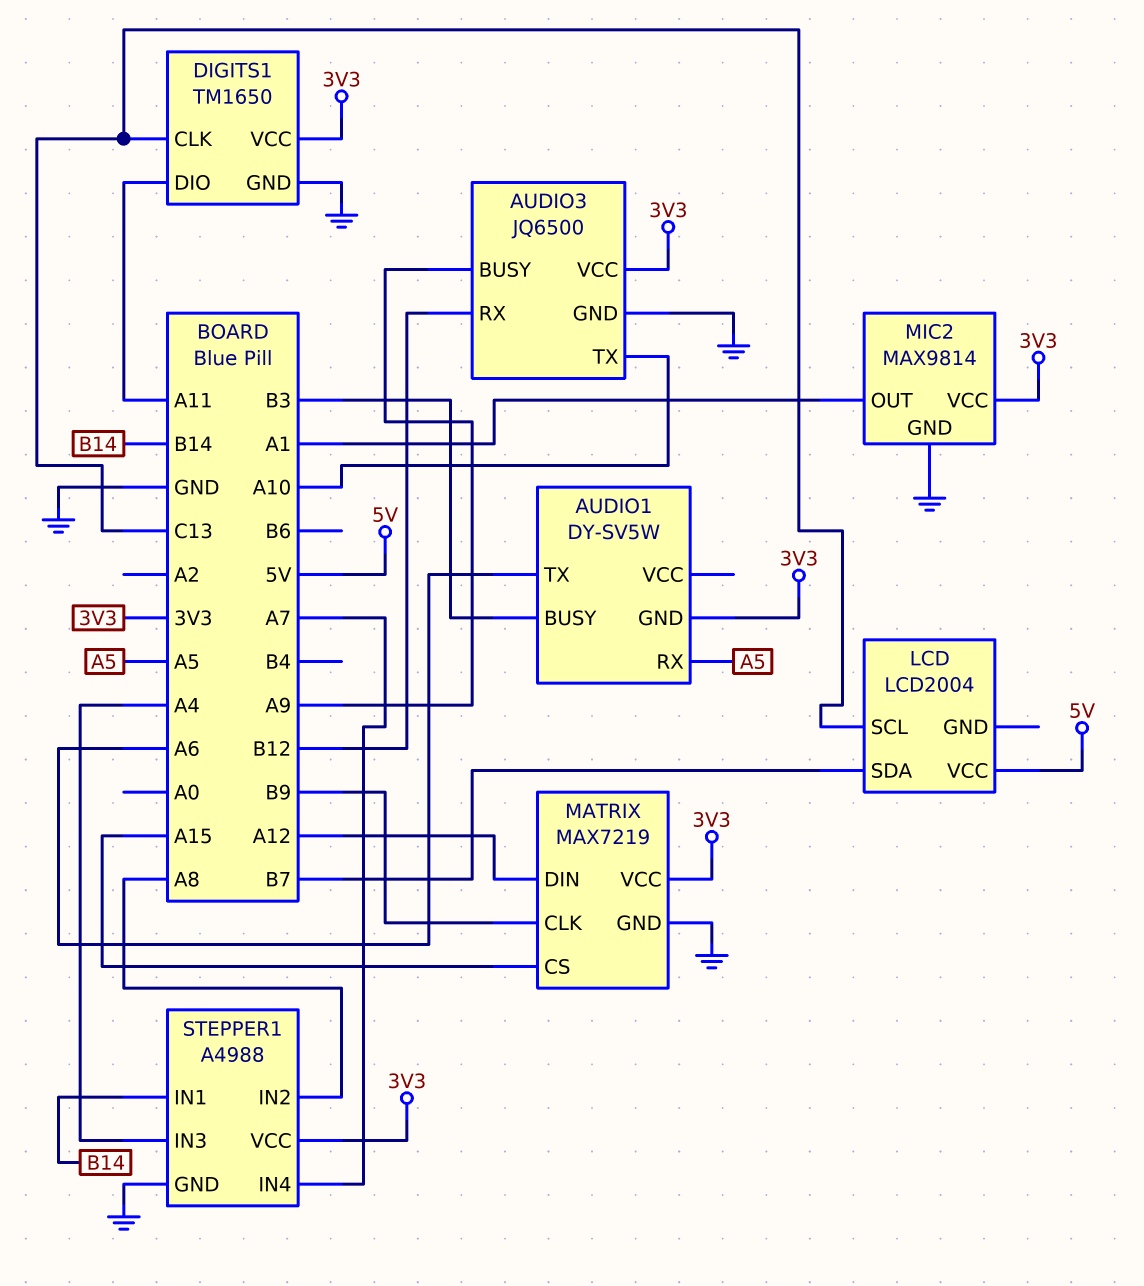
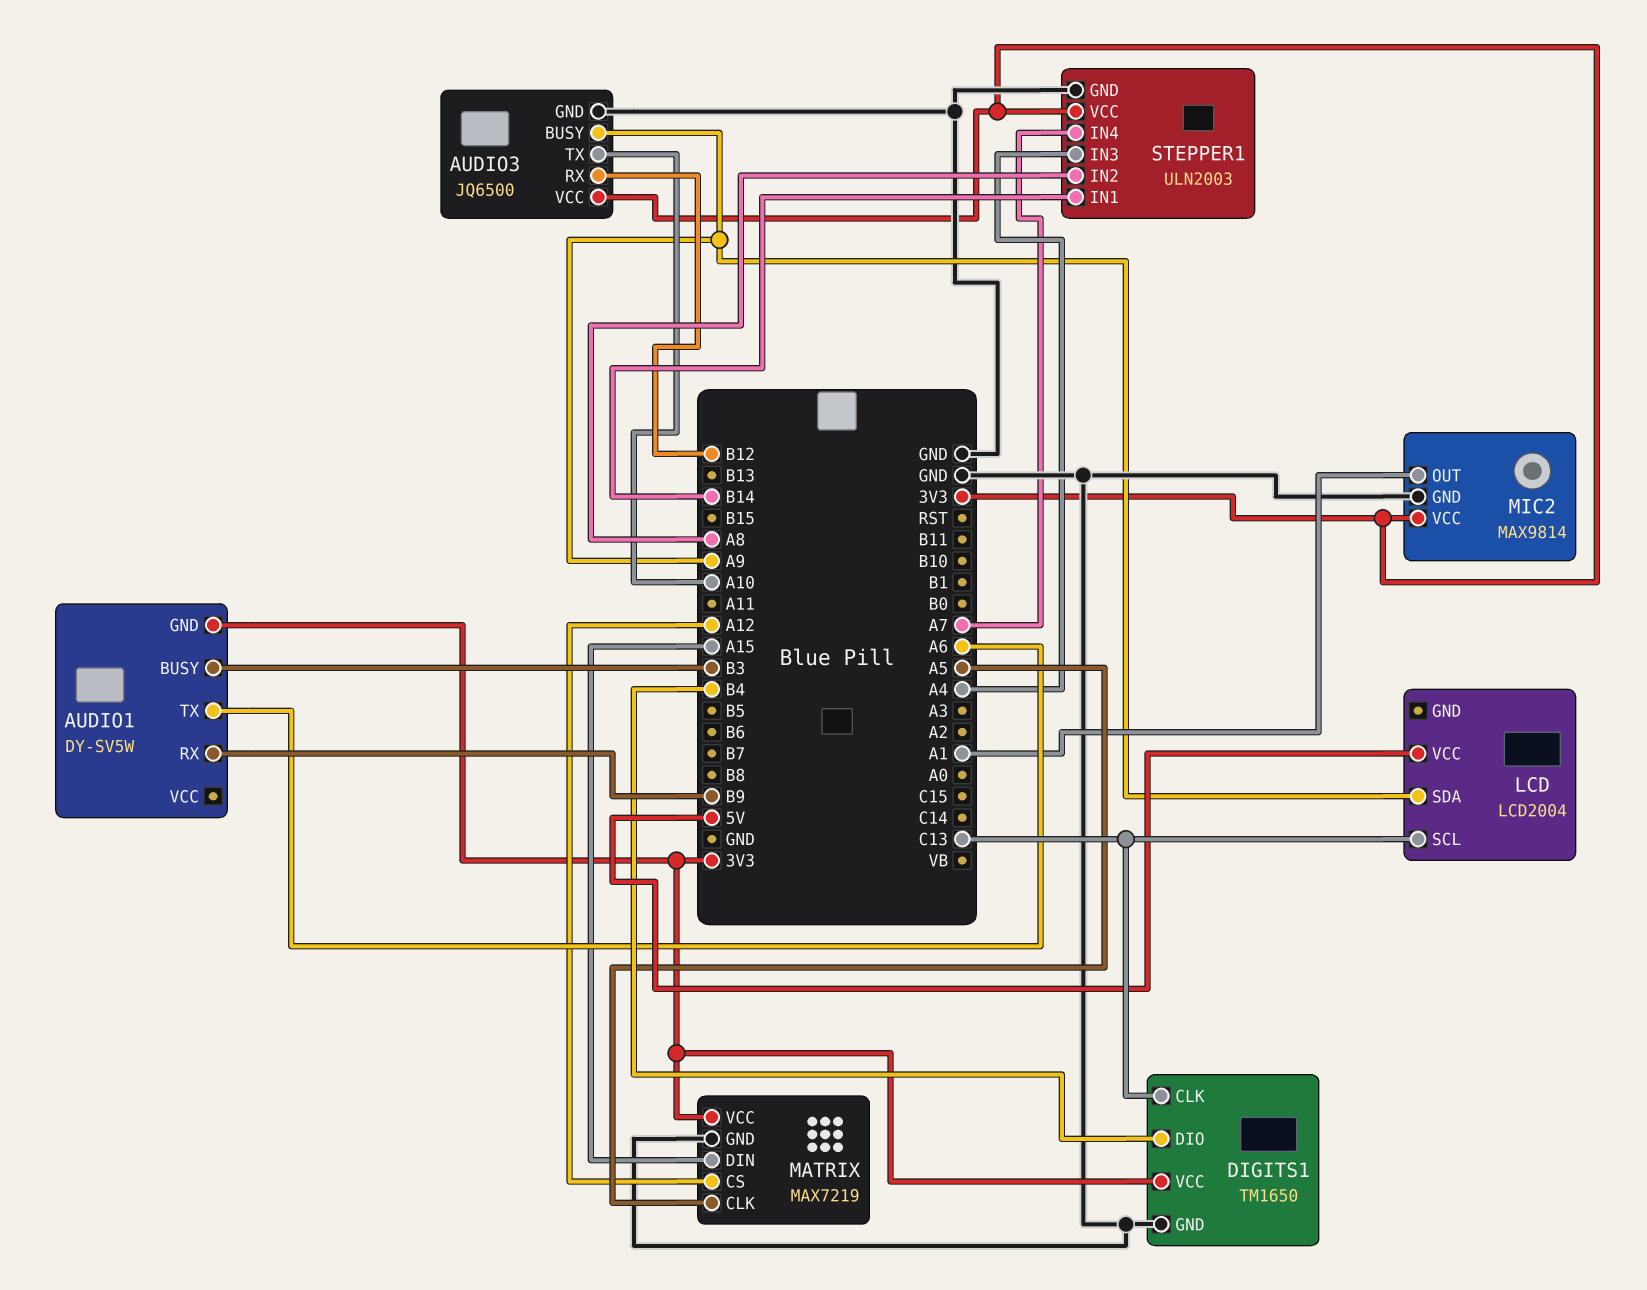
AUDIO1 pin RX: A5 -> B9
DIGITS1 pin DIO: A11 -> B4
LCD pin SDA: B7 -> A9
MATRIX pin CLK: B9 -> A5
MATRIX pin CS: A15 -> A12
MATRIX pin DIN: A12 -> A15
STEPPER1: A4988 -> ULN2003

